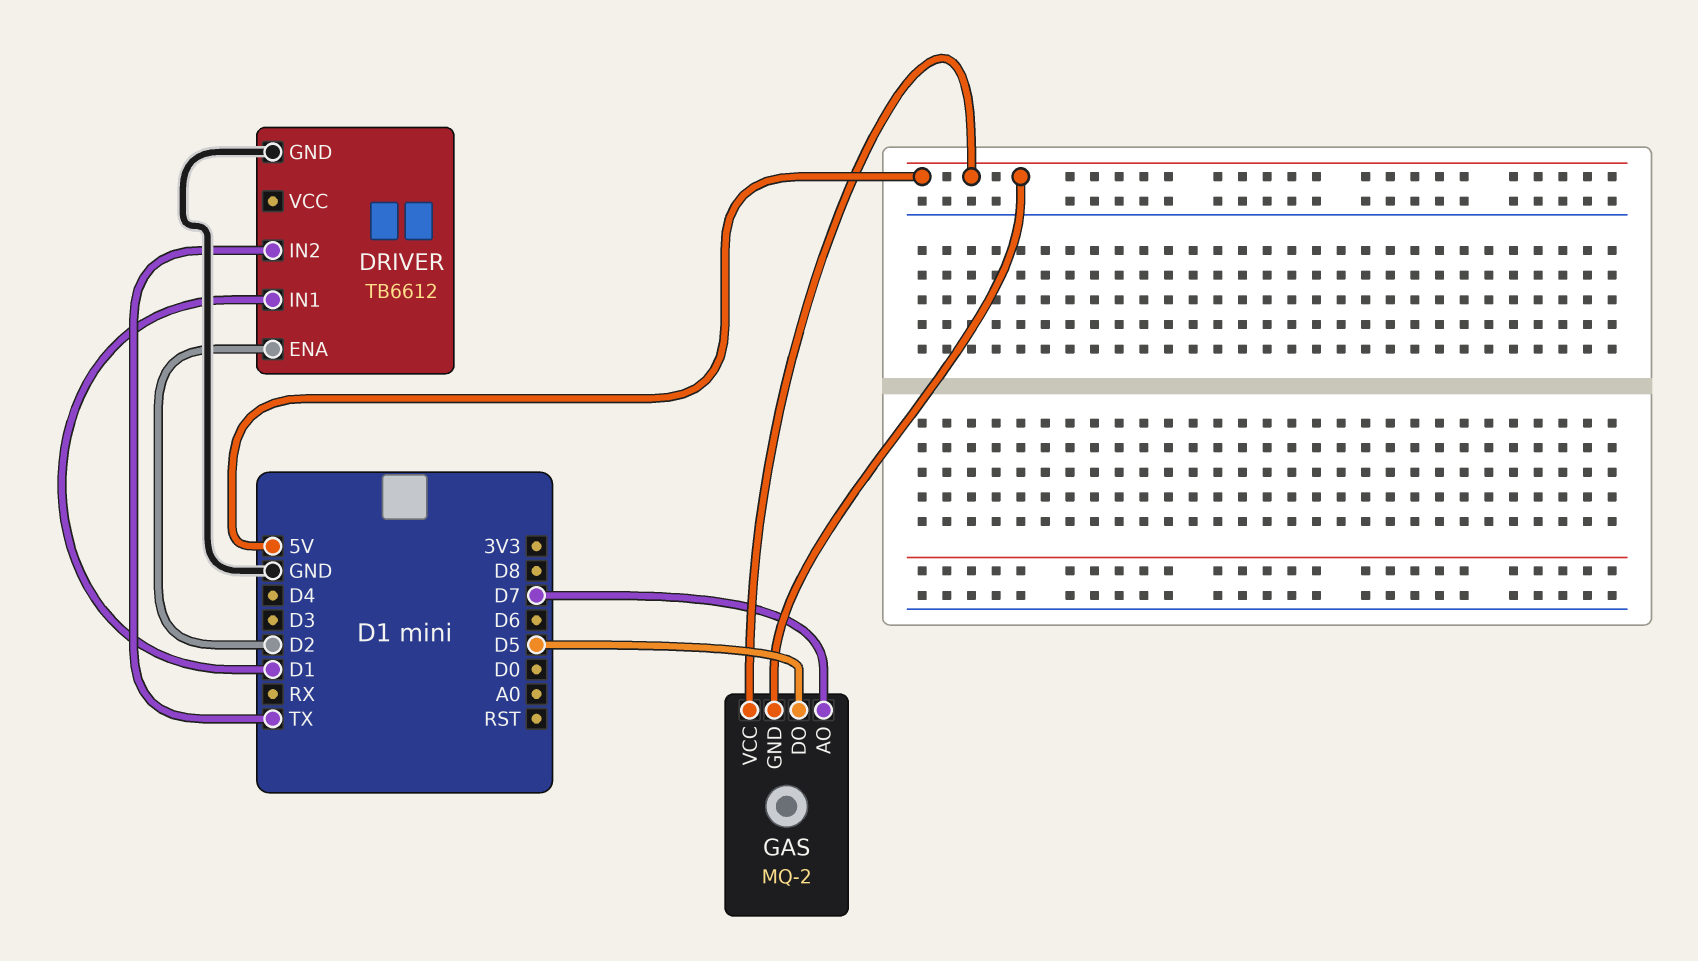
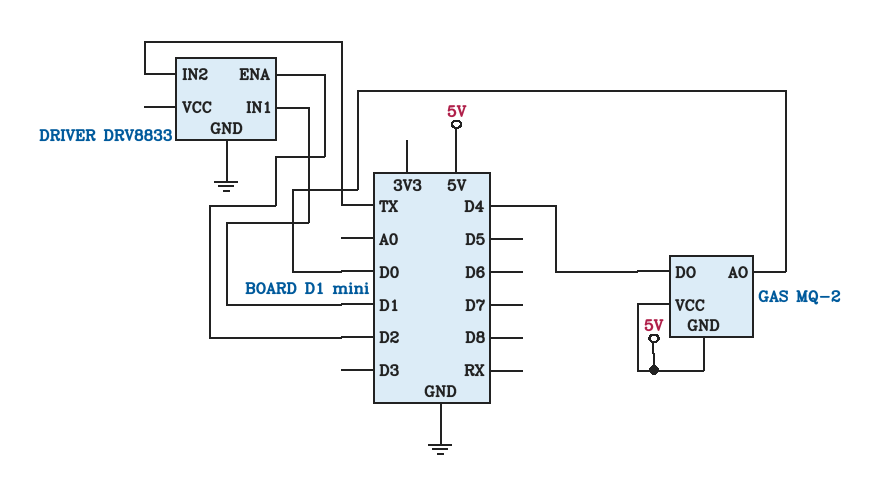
DRIVER: TB6612 -> DRV8833
GAS pin AO: D7 -> D0
GAS pin DO: D5 -> D4

